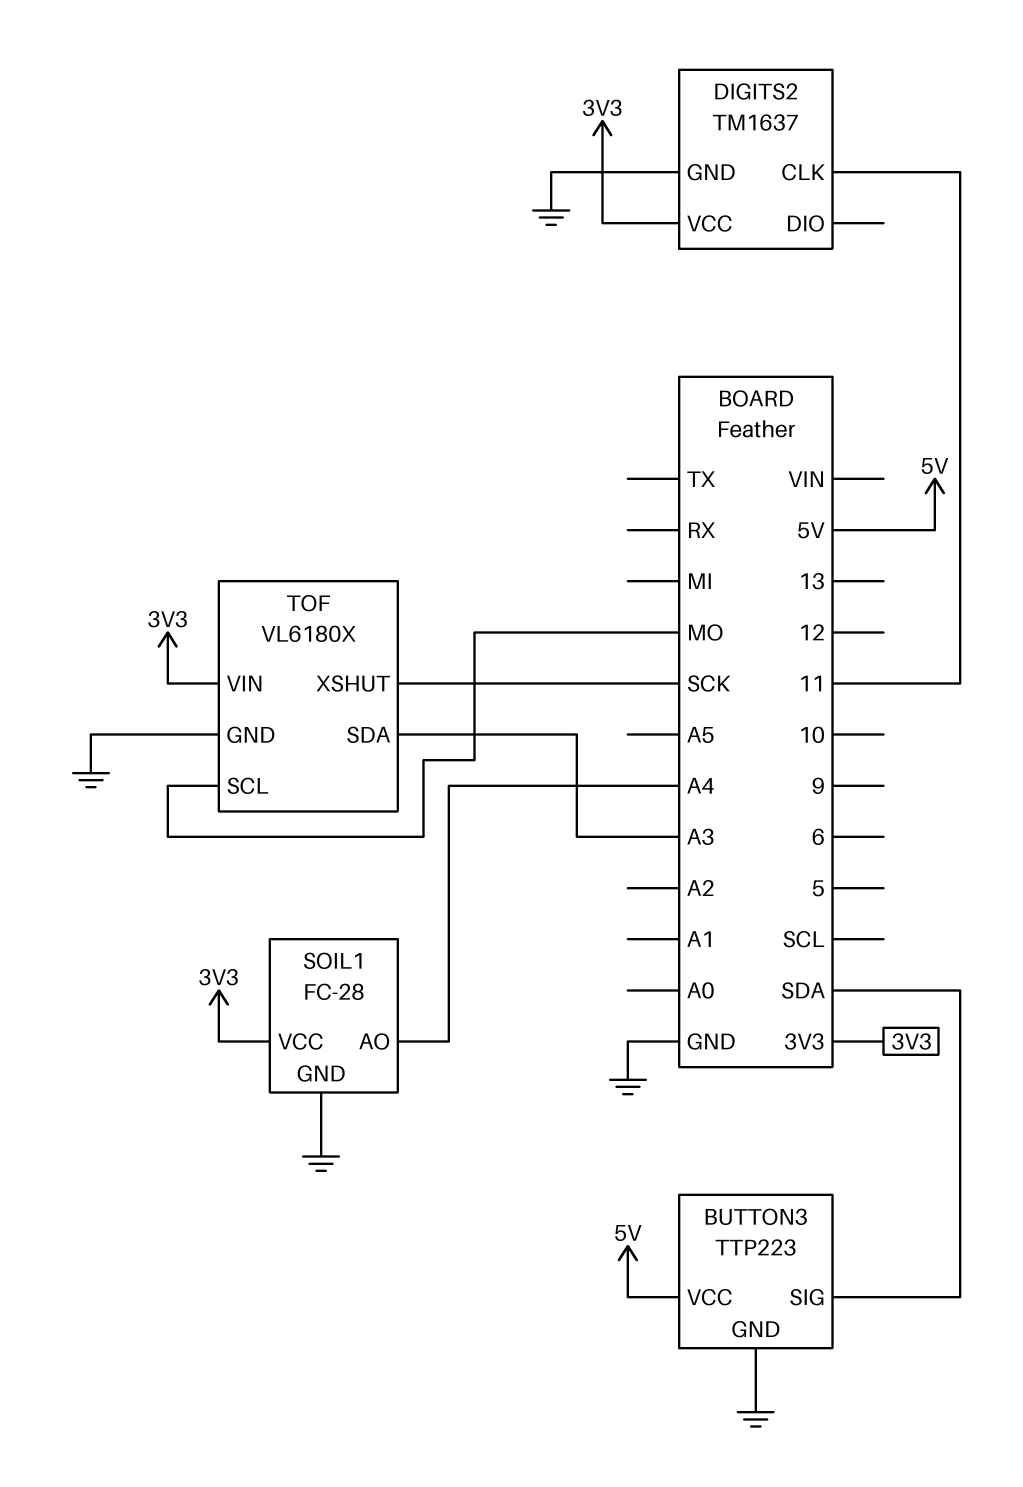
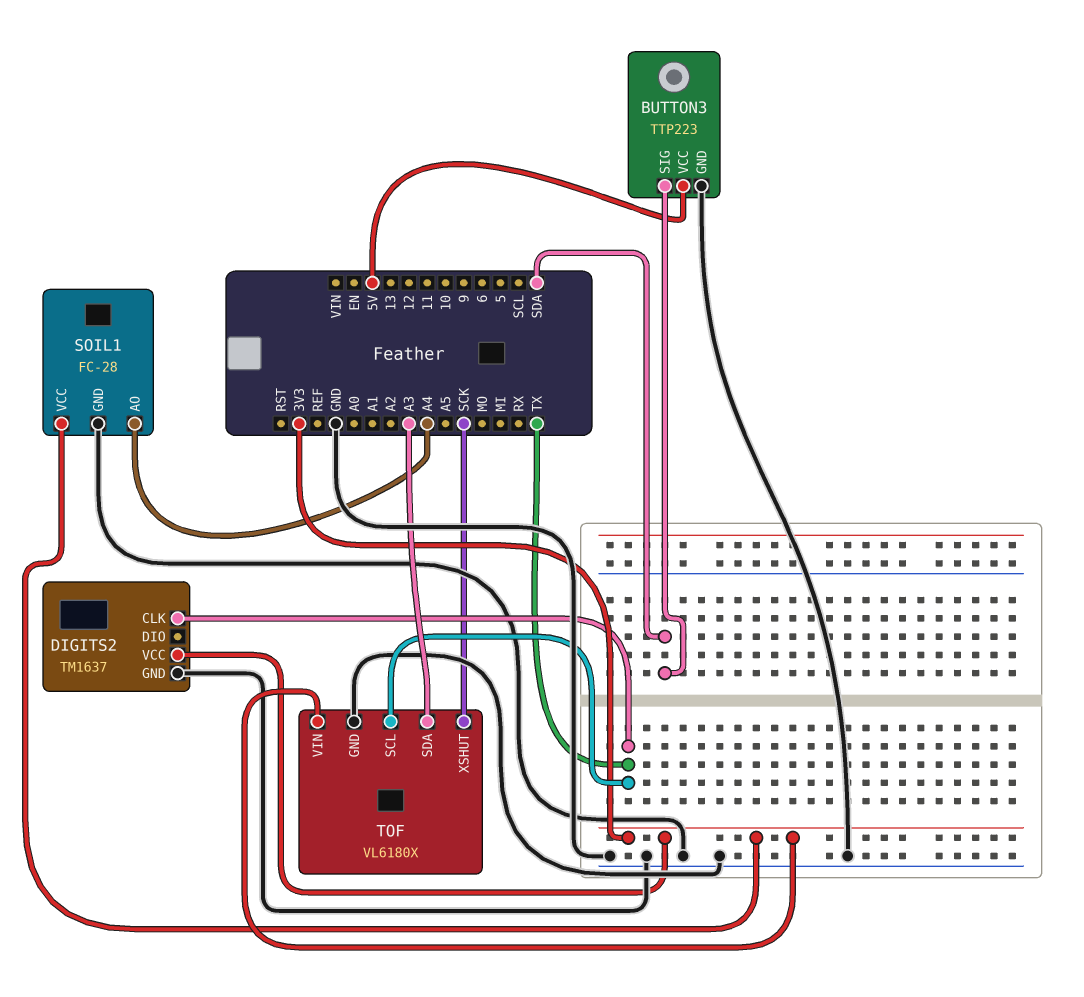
DIGITS2 pin CLK: 11 -> TX
TOF pin SCL: MO -> TX

